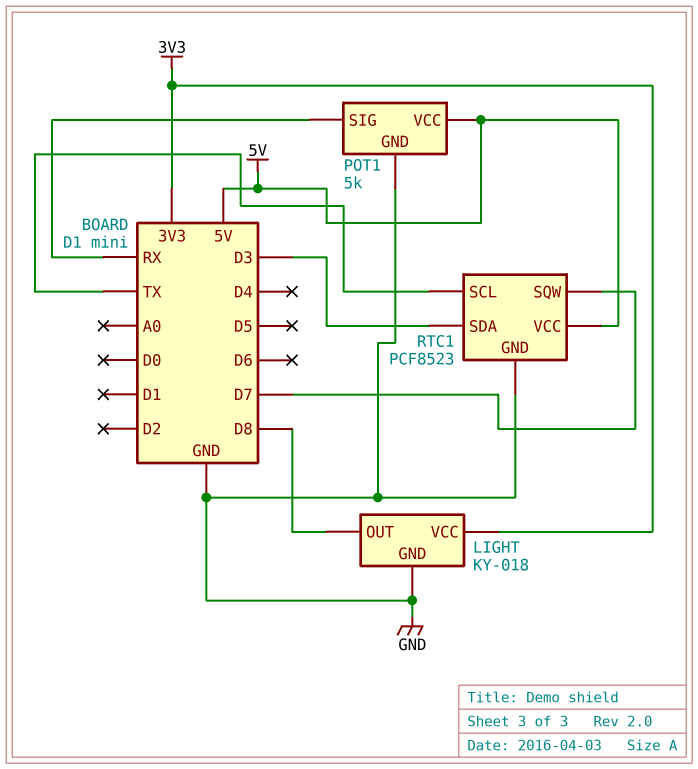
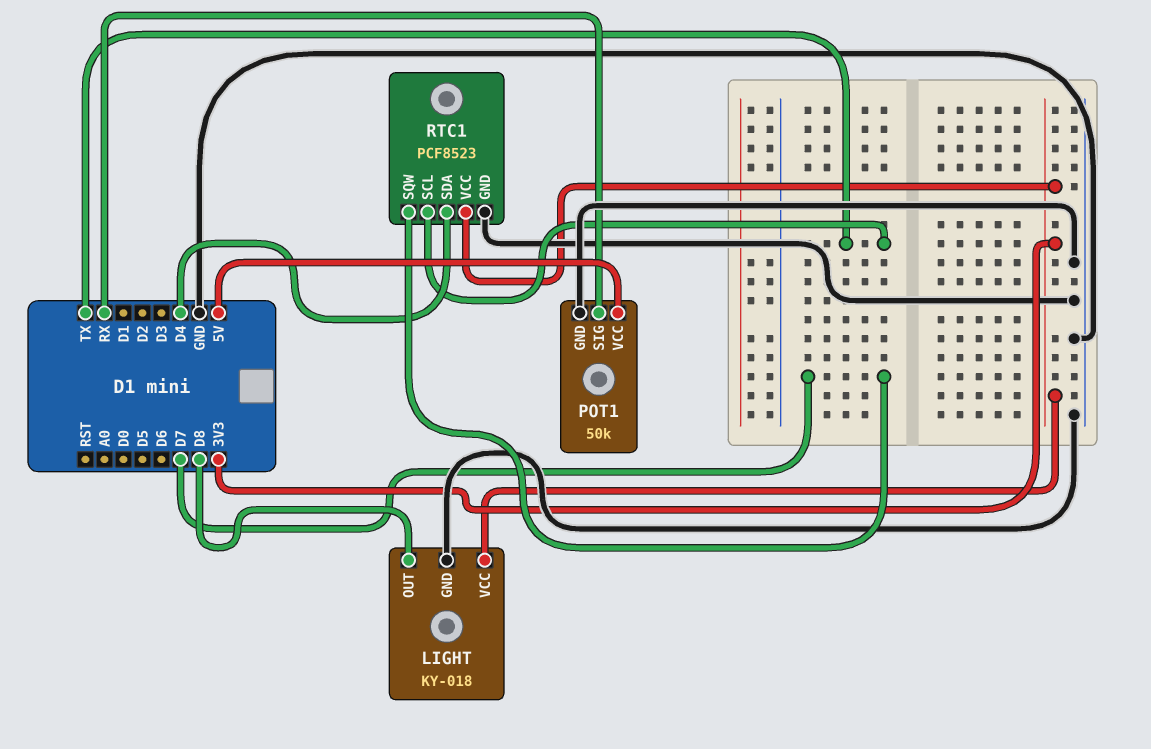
POT1: 5k -> 50k
RTC1 pin SDA: D3 -> D4
RTC1 pin VCC: 5V -> 3V3

